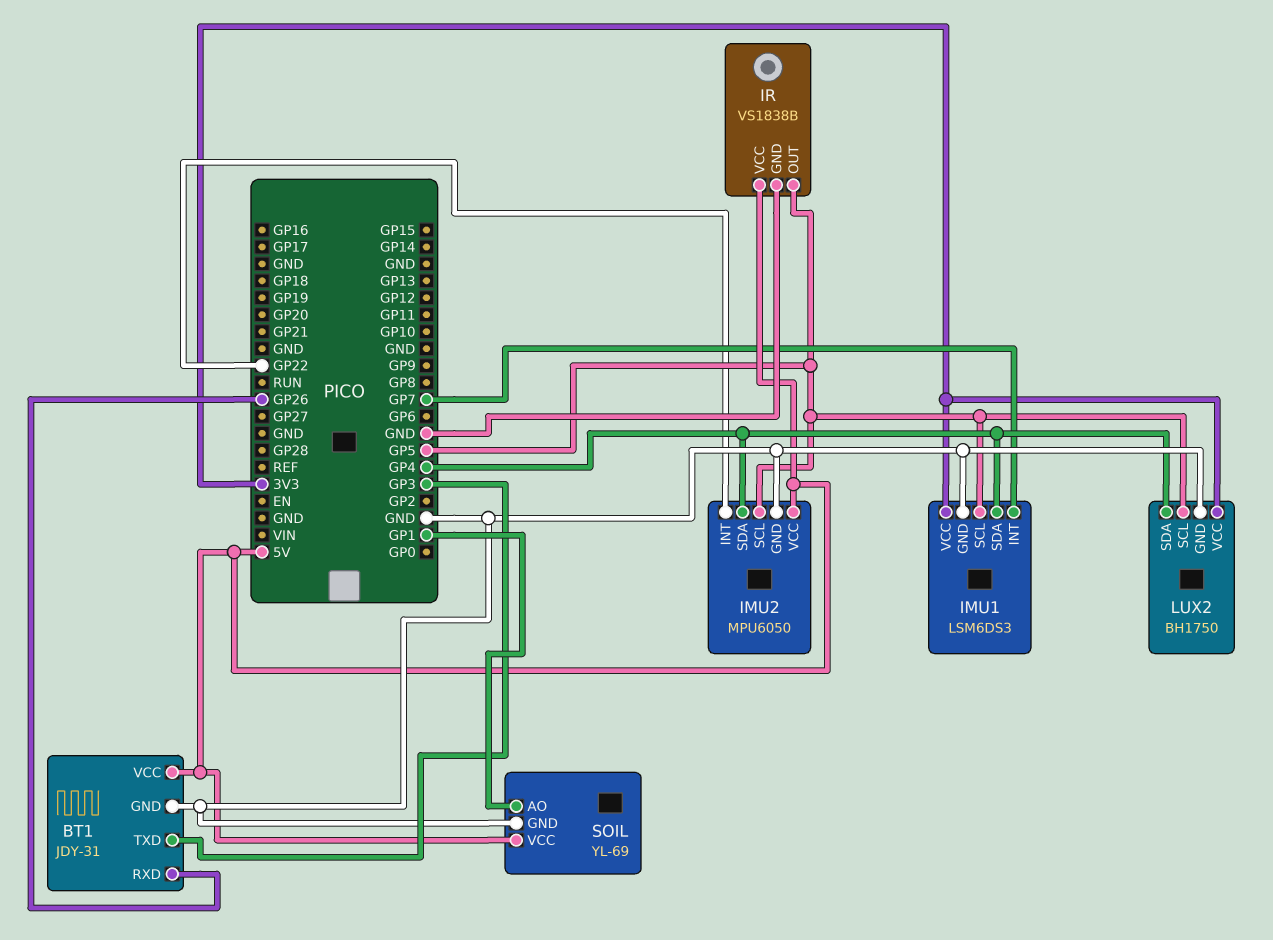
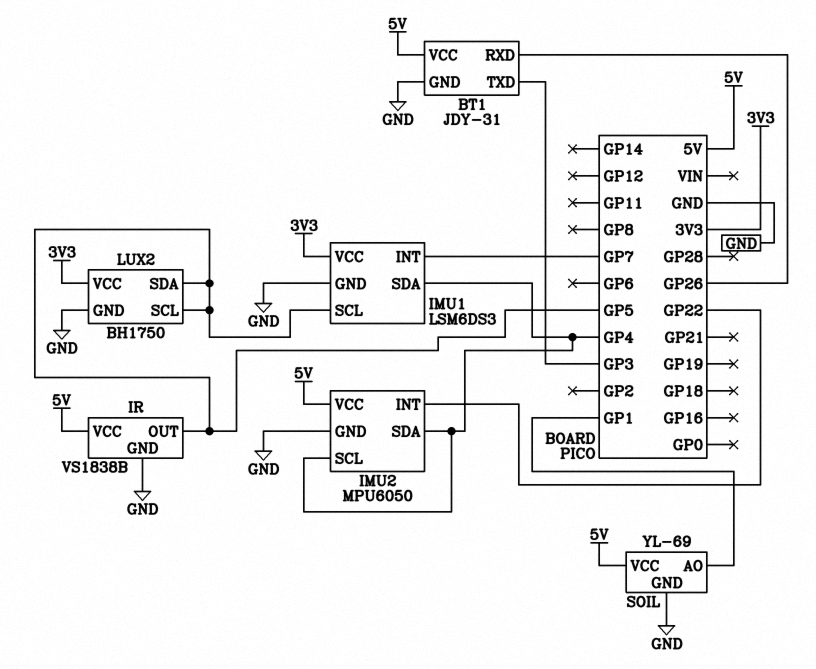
IMU2 pin SCL: GP5 -> GP4
LUX2 pin SDA: GP4 -> GP5

